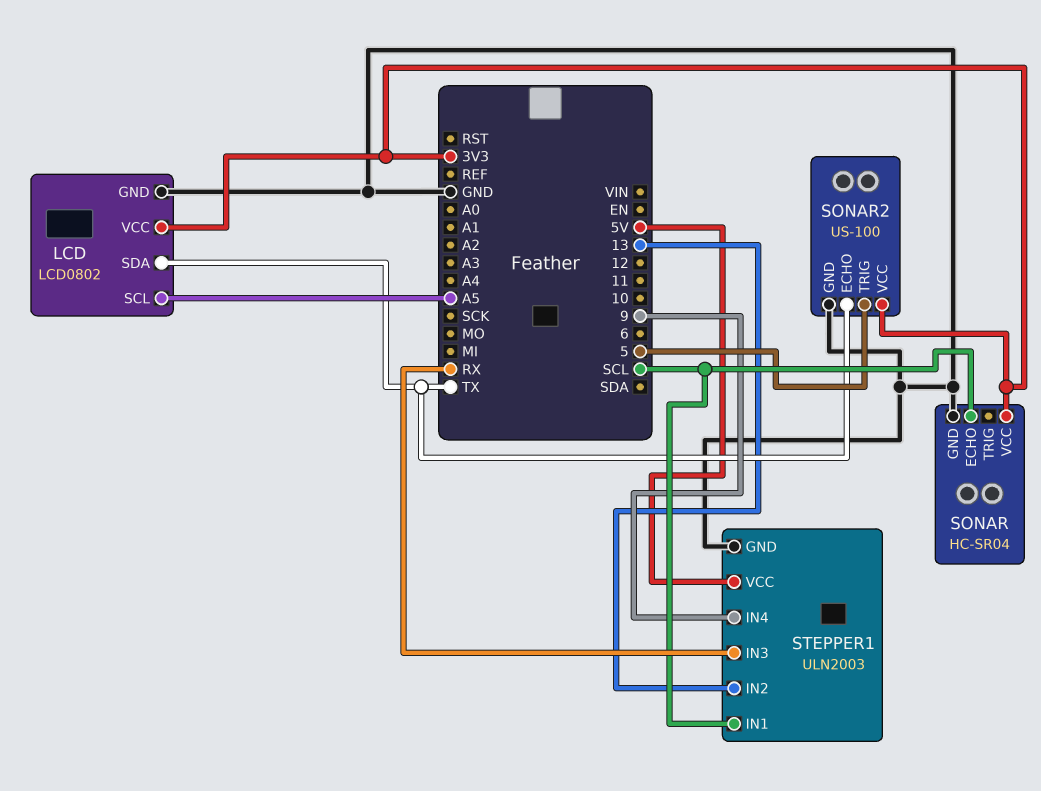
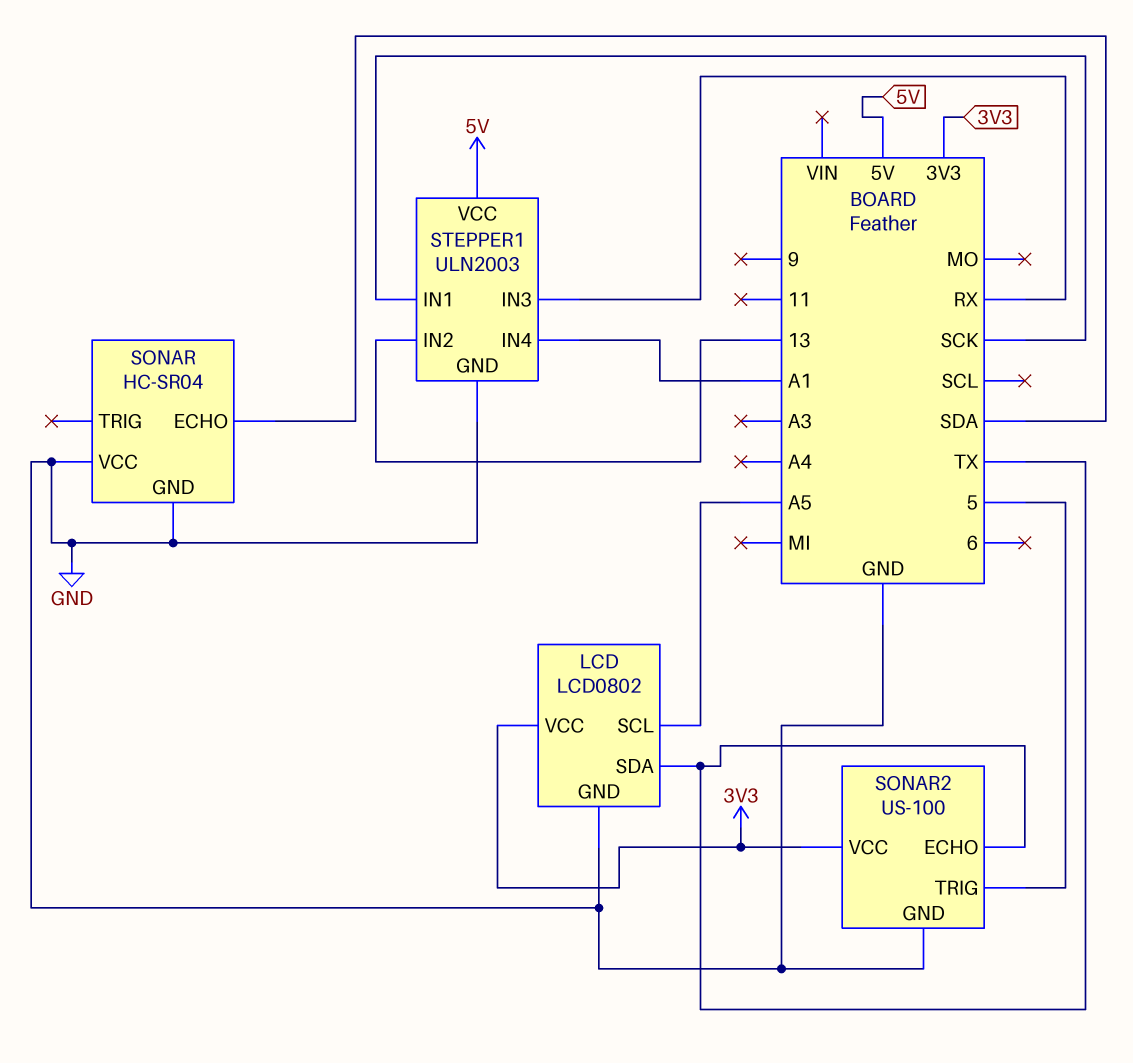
SONAR pin ECHO: SCL -> SDA
SONAR pin VCC: 3V3 -> GND
STEPPER1 pin IN1: SCL -> SCK
STEPPER1 pin IN4: 9 -> A1

